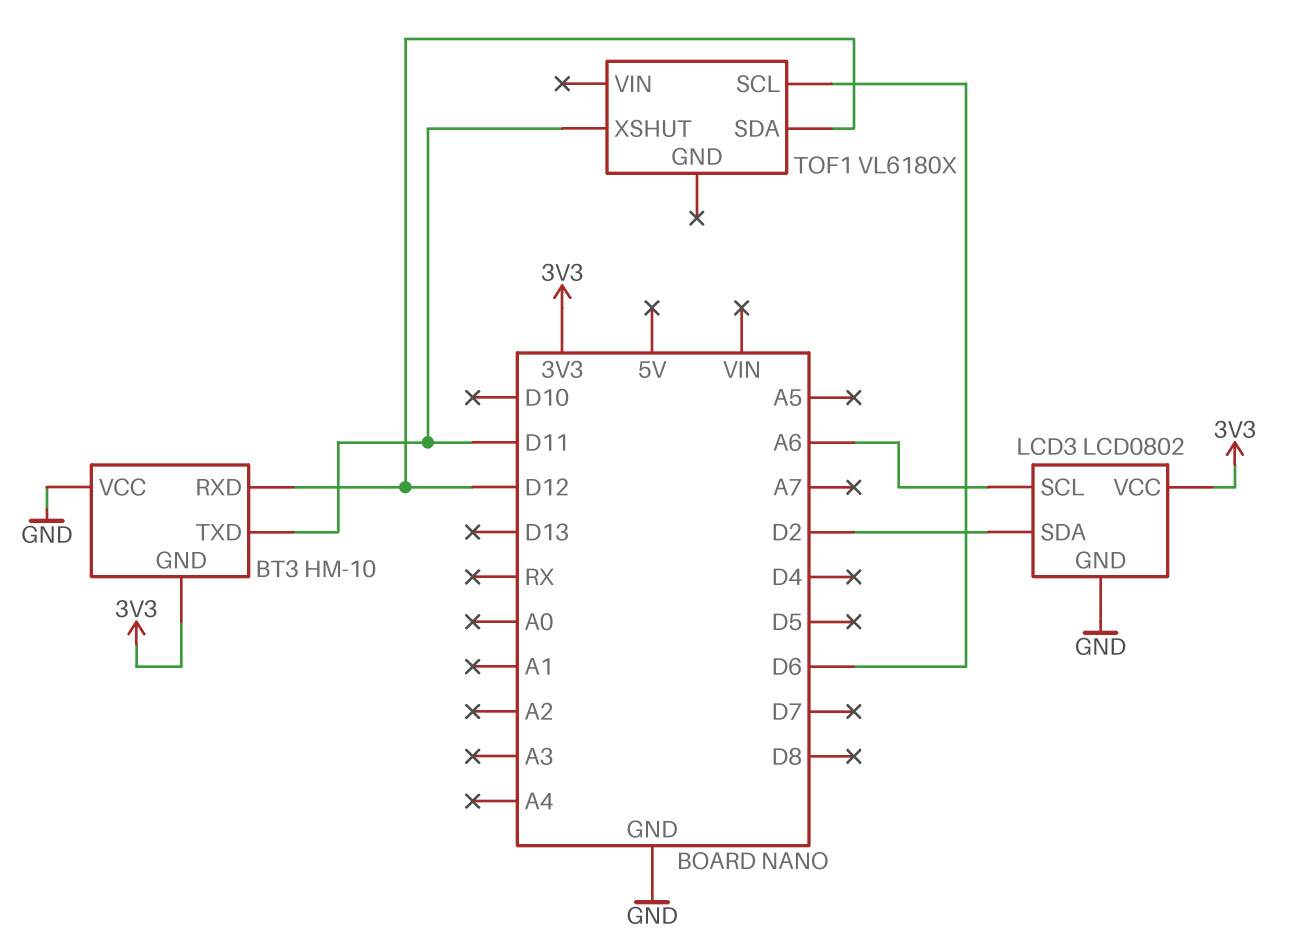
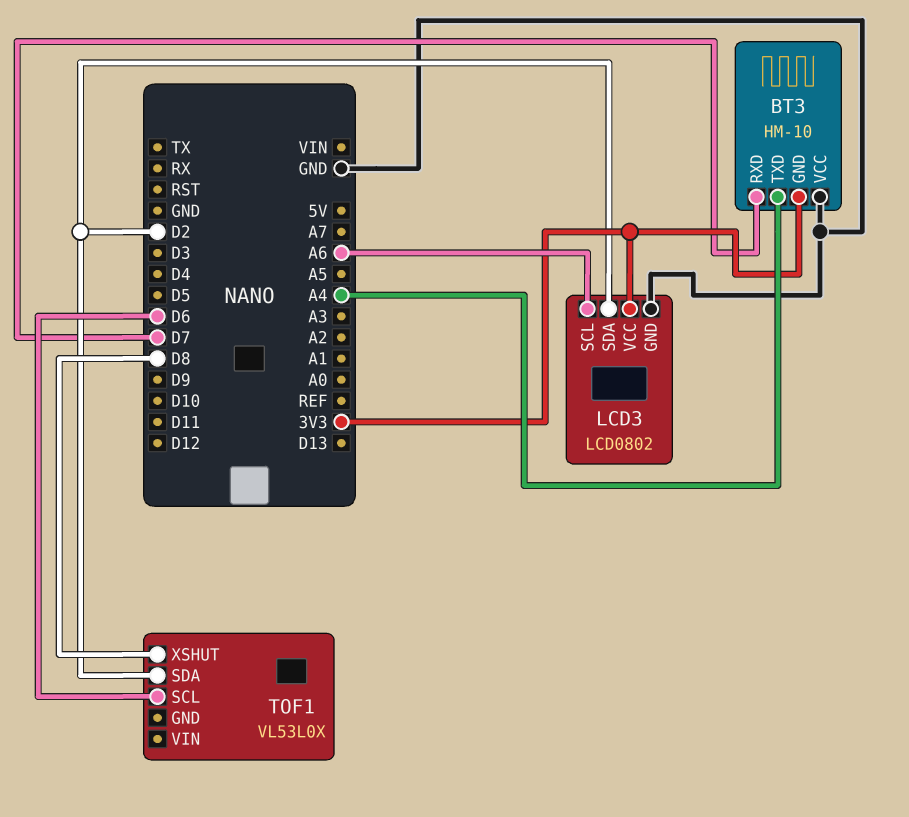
BT3 pin RXD: D12 -> D7
BT3 pin TXD: D11 -> A4
TOF1: VL6180X -> VL53L0X
TOF1 pin SDA: D12 -> D2
TOF1 pin XSHUT: D11 -> D8

